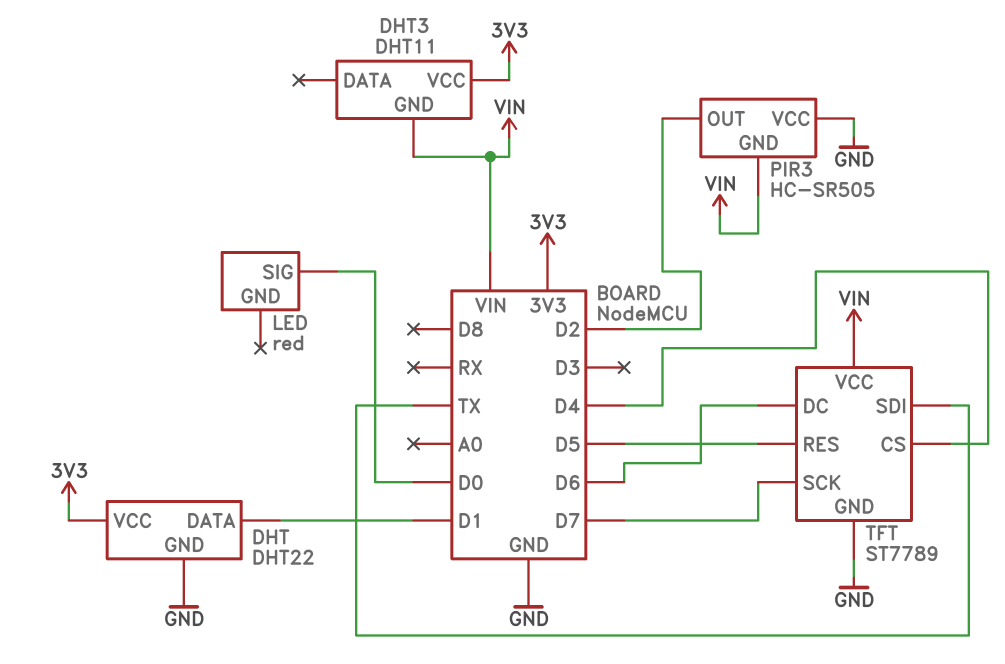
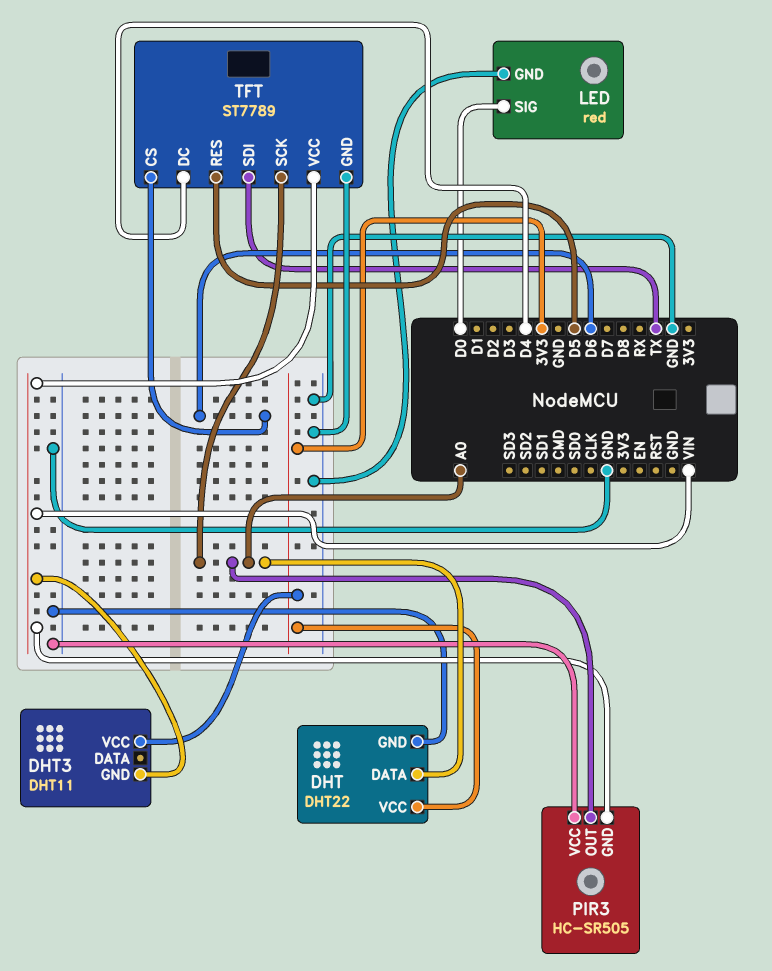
DHT pin DATA: D1 -> A0
LED pin GND: none -> GND
PIR3 pin OUT: D2 -> A0
TFT pin CS: D4 -> D6
TFT pin DC: D6 -> D4
TFT pin SCK: D7 -> A0

